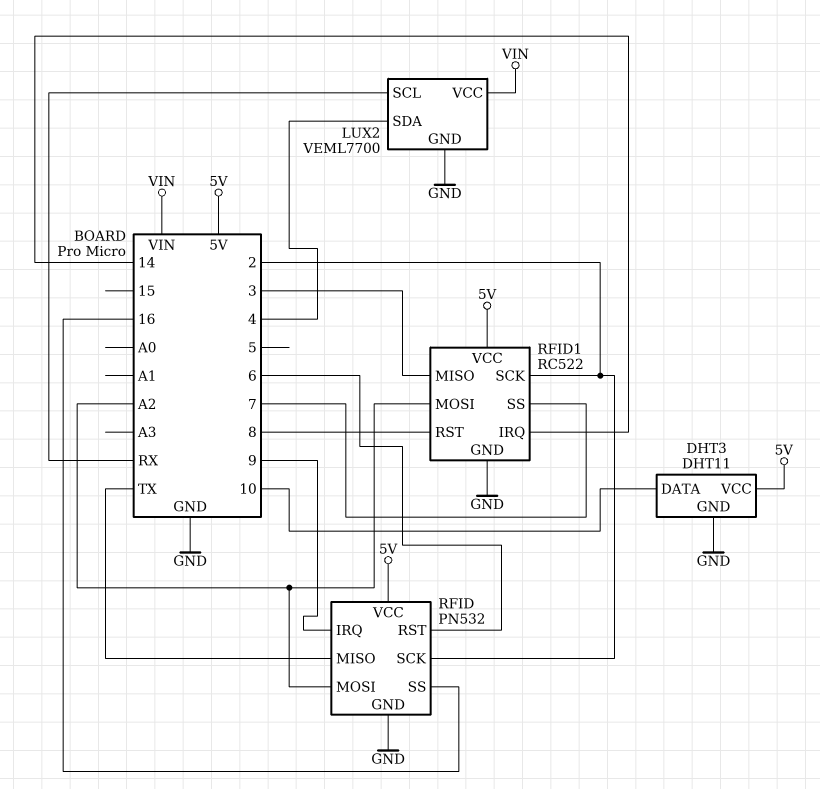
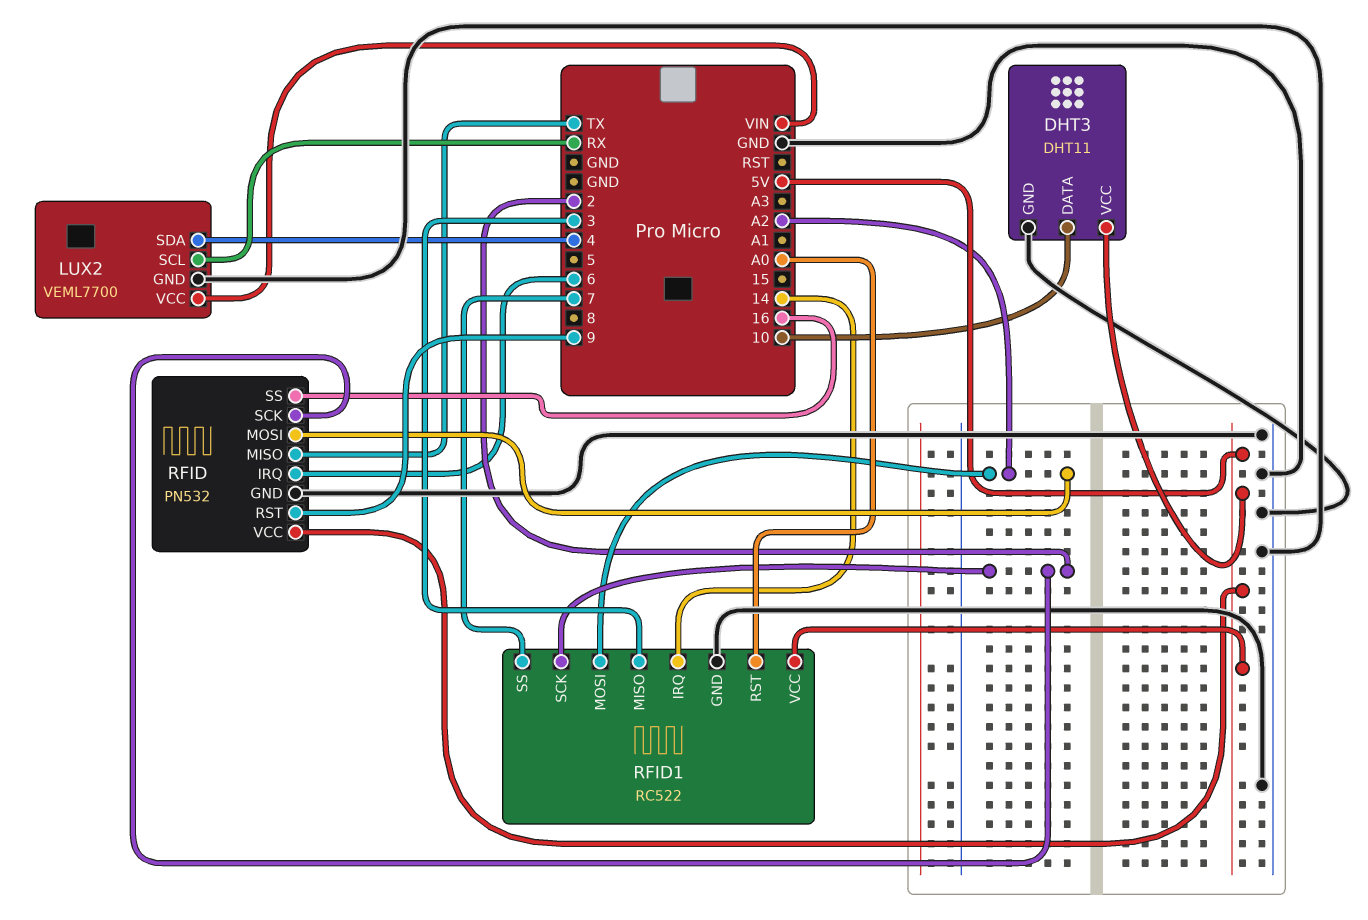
RFID pin IRQ: 9 -> 6
RFID pin RST: 6 -> 9
RFID1 pin RST: 8 -> A0

